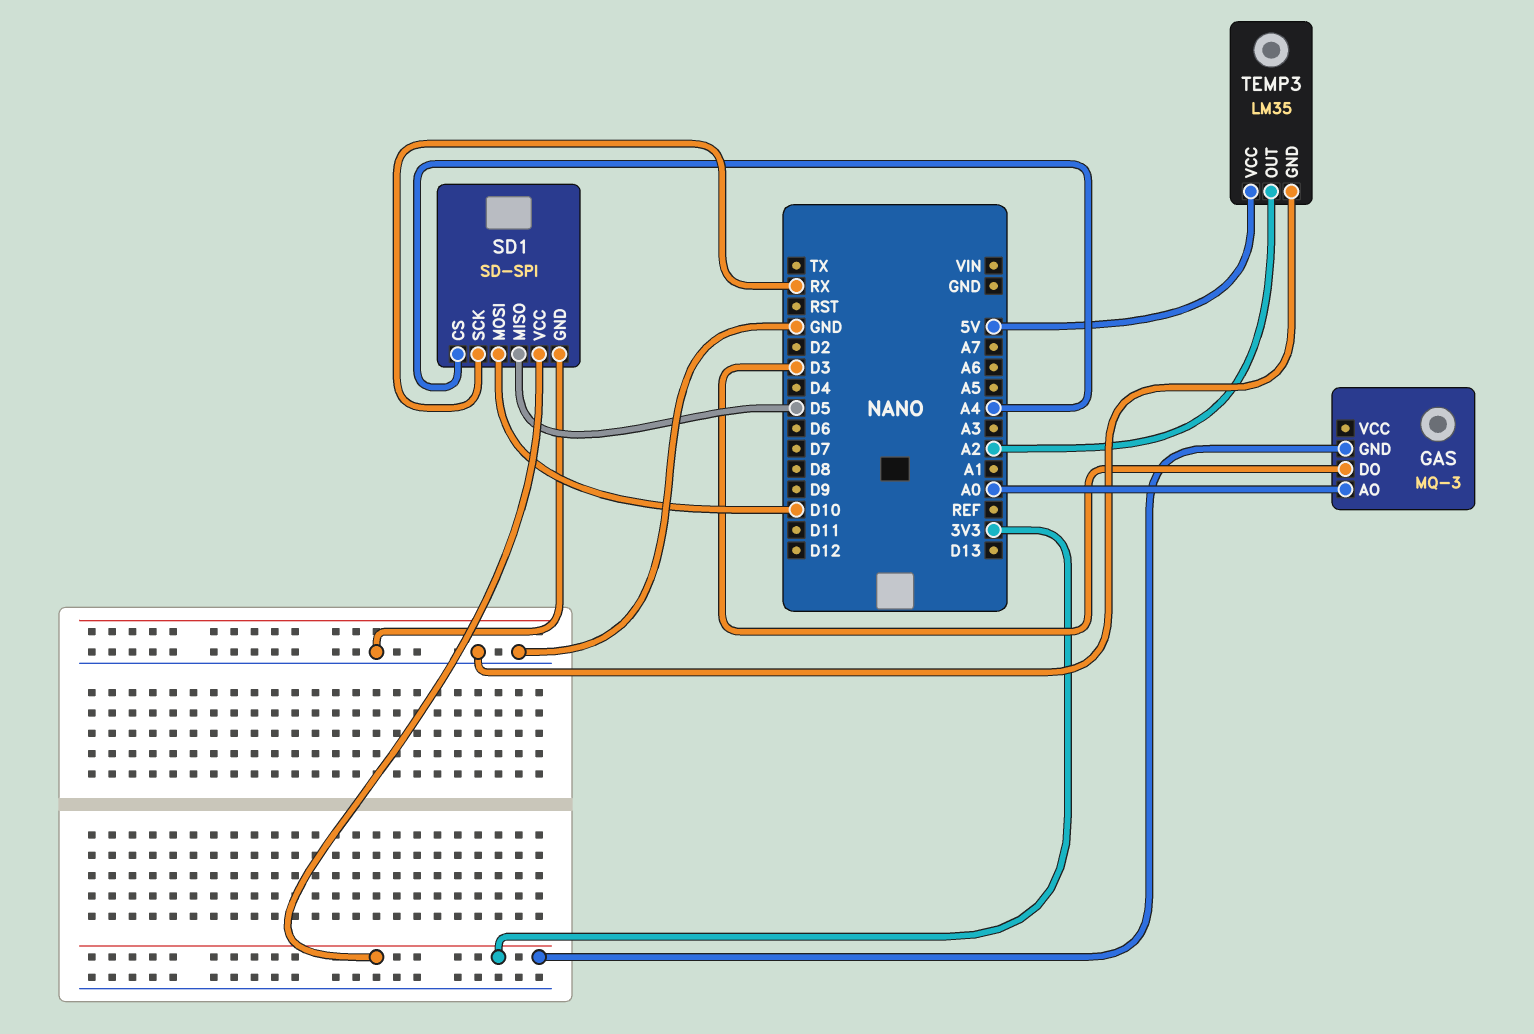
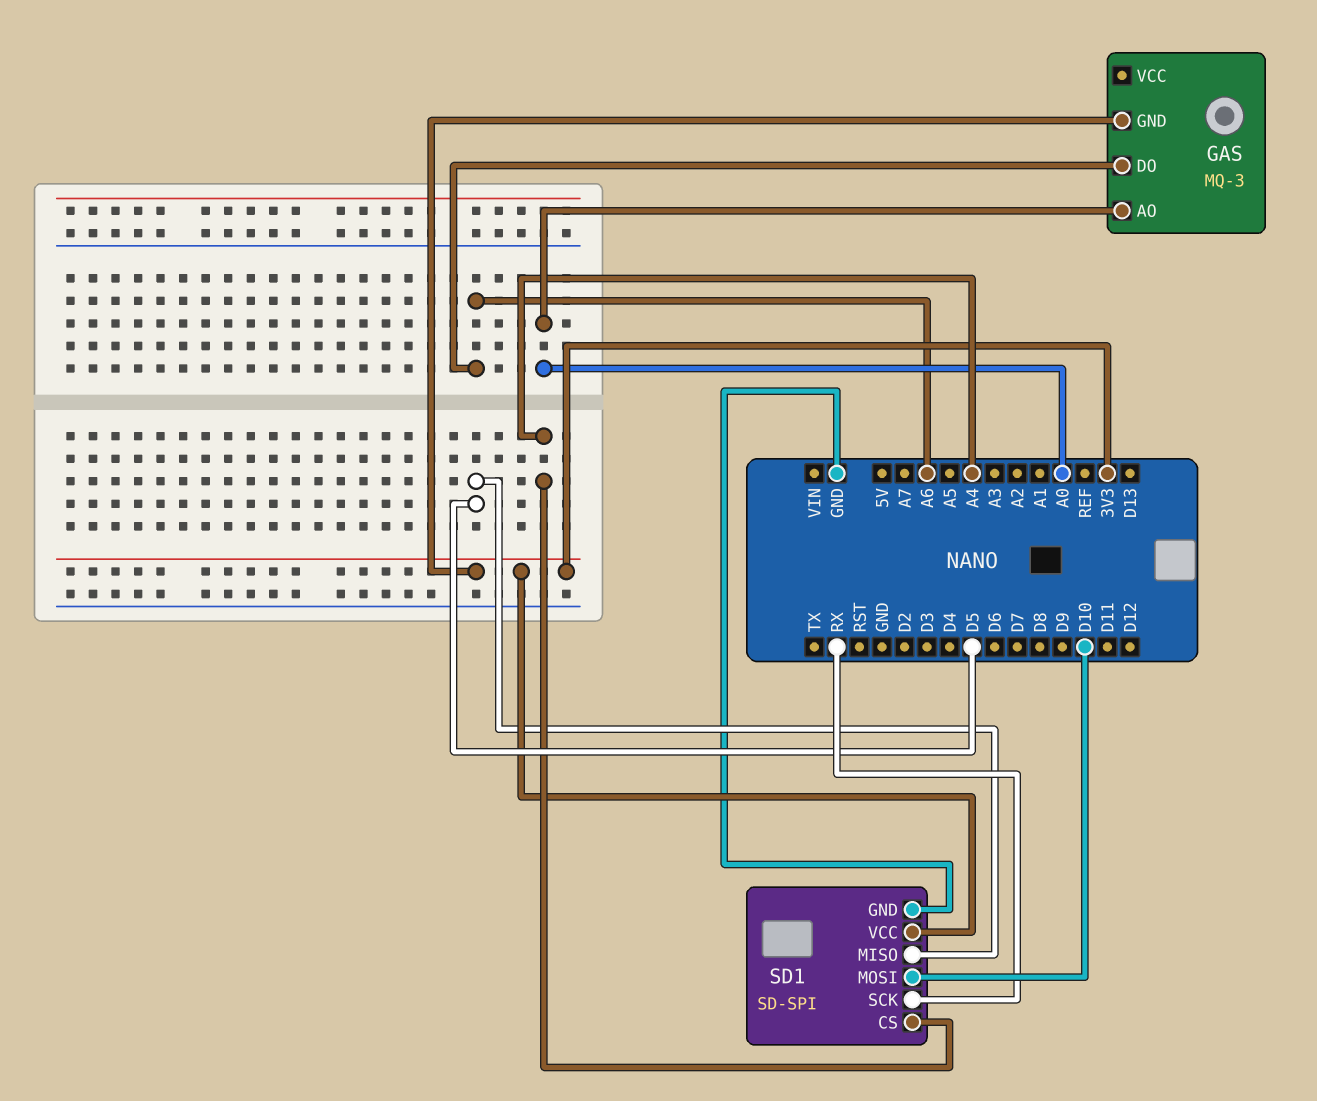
GAS pin DO: D3 -> A6
TEMP3: LM35 -> none
TEMP3 pin GND: GND -> none
TEMP3 pin OUT: A2 -> none
TEMP3 pin VCC: 5V -> none

